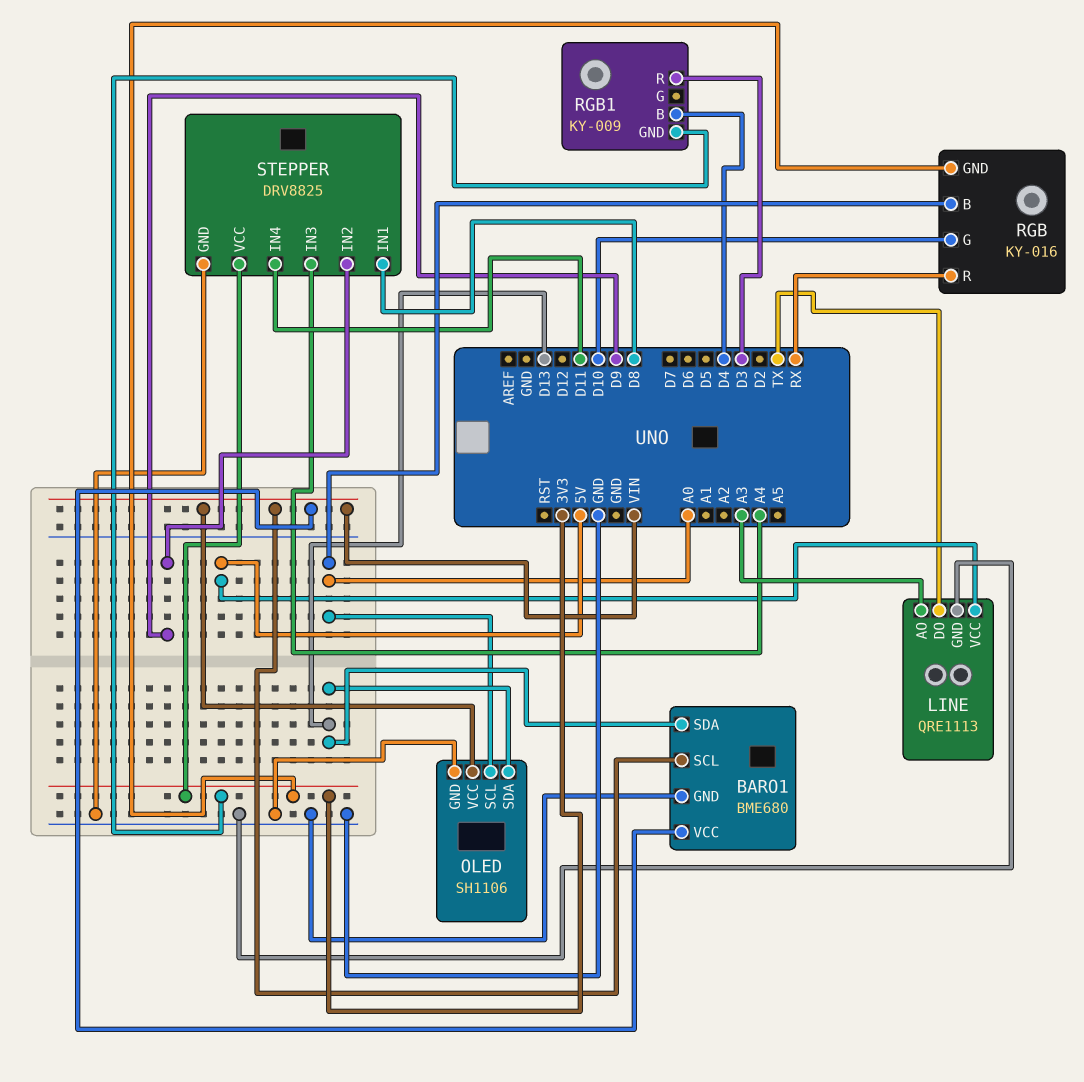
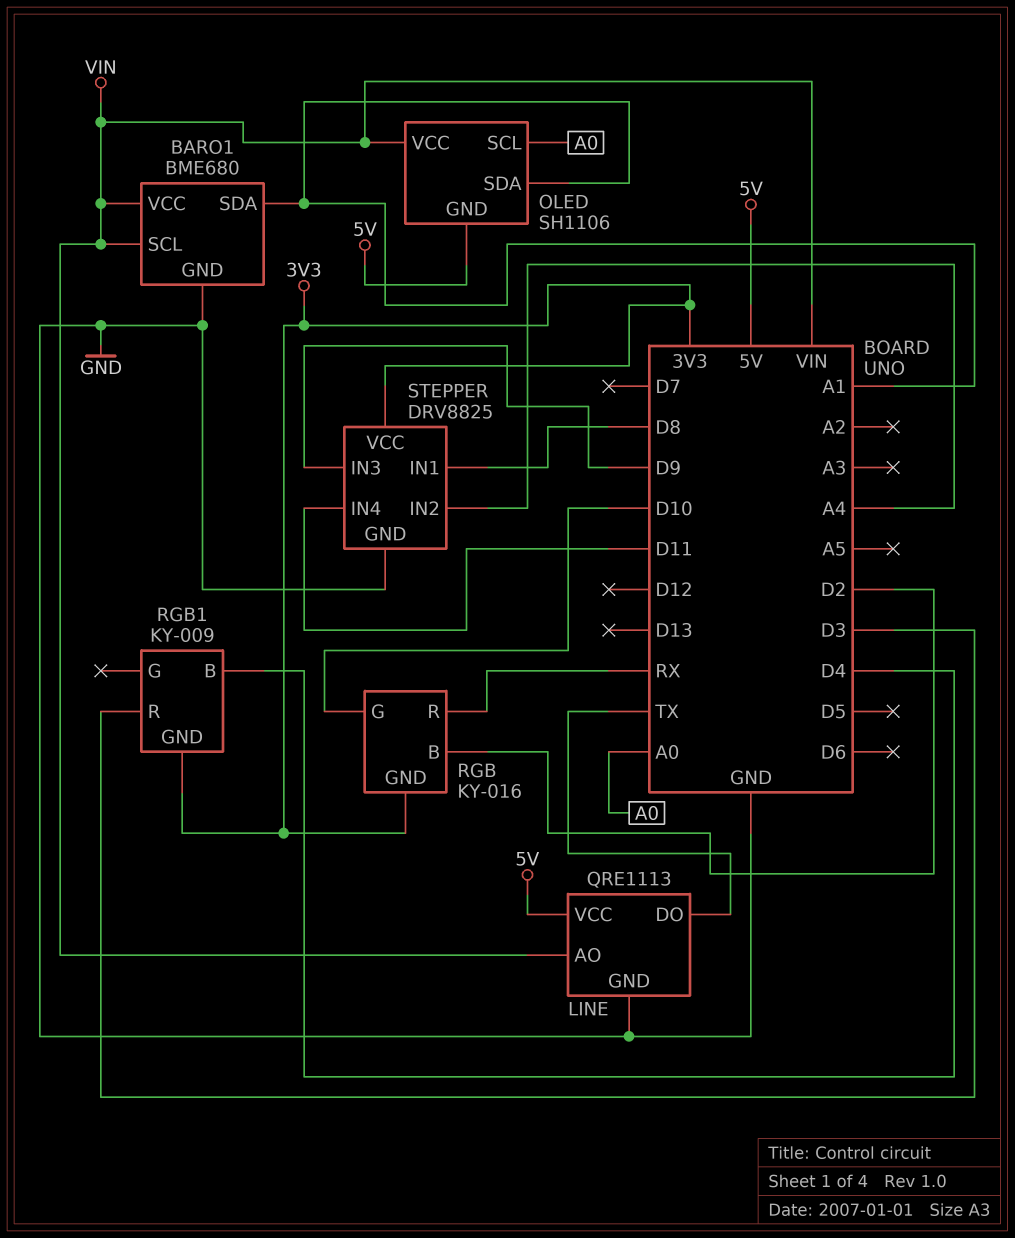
BARO1 pin SDA: D13 -> A1
LINE pin AO: A3 -> VIN
OLED pin GND: GND -> 5V
OLED pin SDA: D13 -> A1
RGB pin B: A0 -> D2
STEPPER pin IN2: D9 -> A4
STEPPER pin IN3: A4 -> D9

